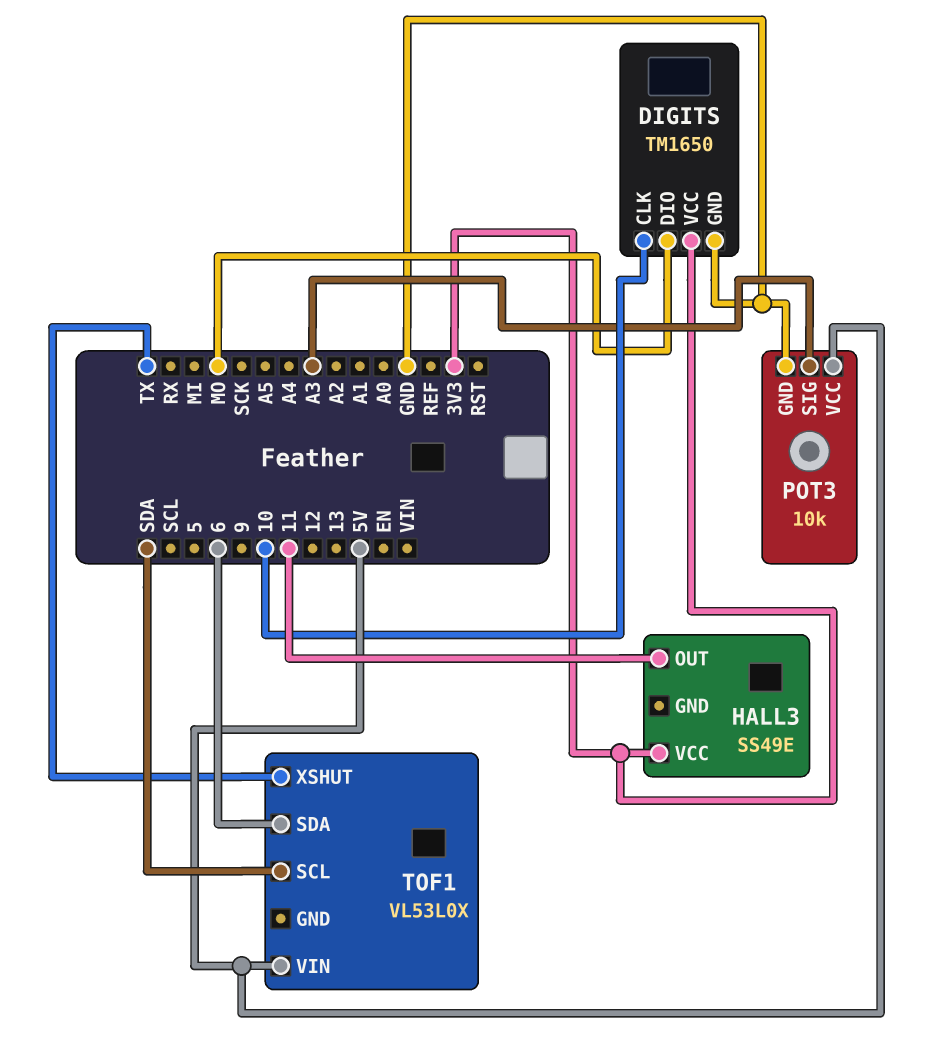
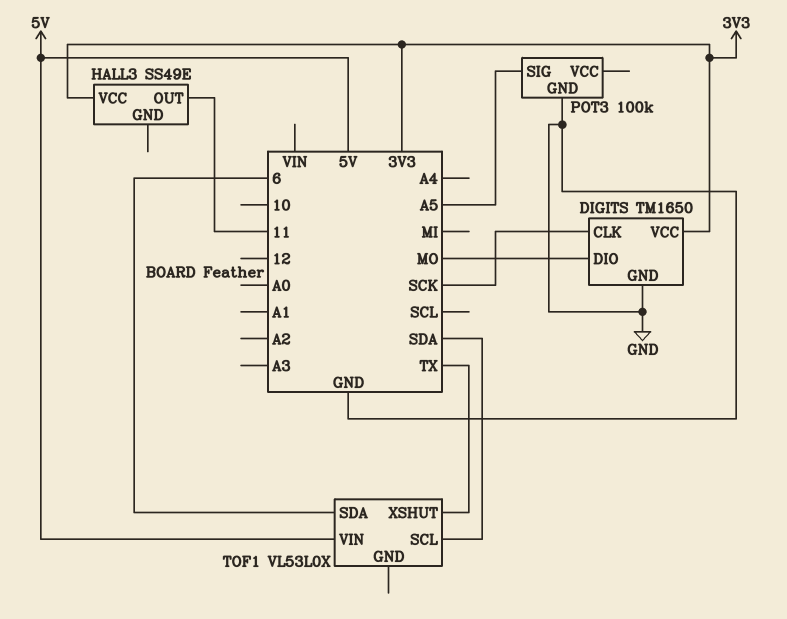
DIGITS pin CLK: 10 -> SCK
POT3: 10k -> 100k
POT3 pin SIG: A3 -> A5
POT3 pin VCC: 5V -> none

